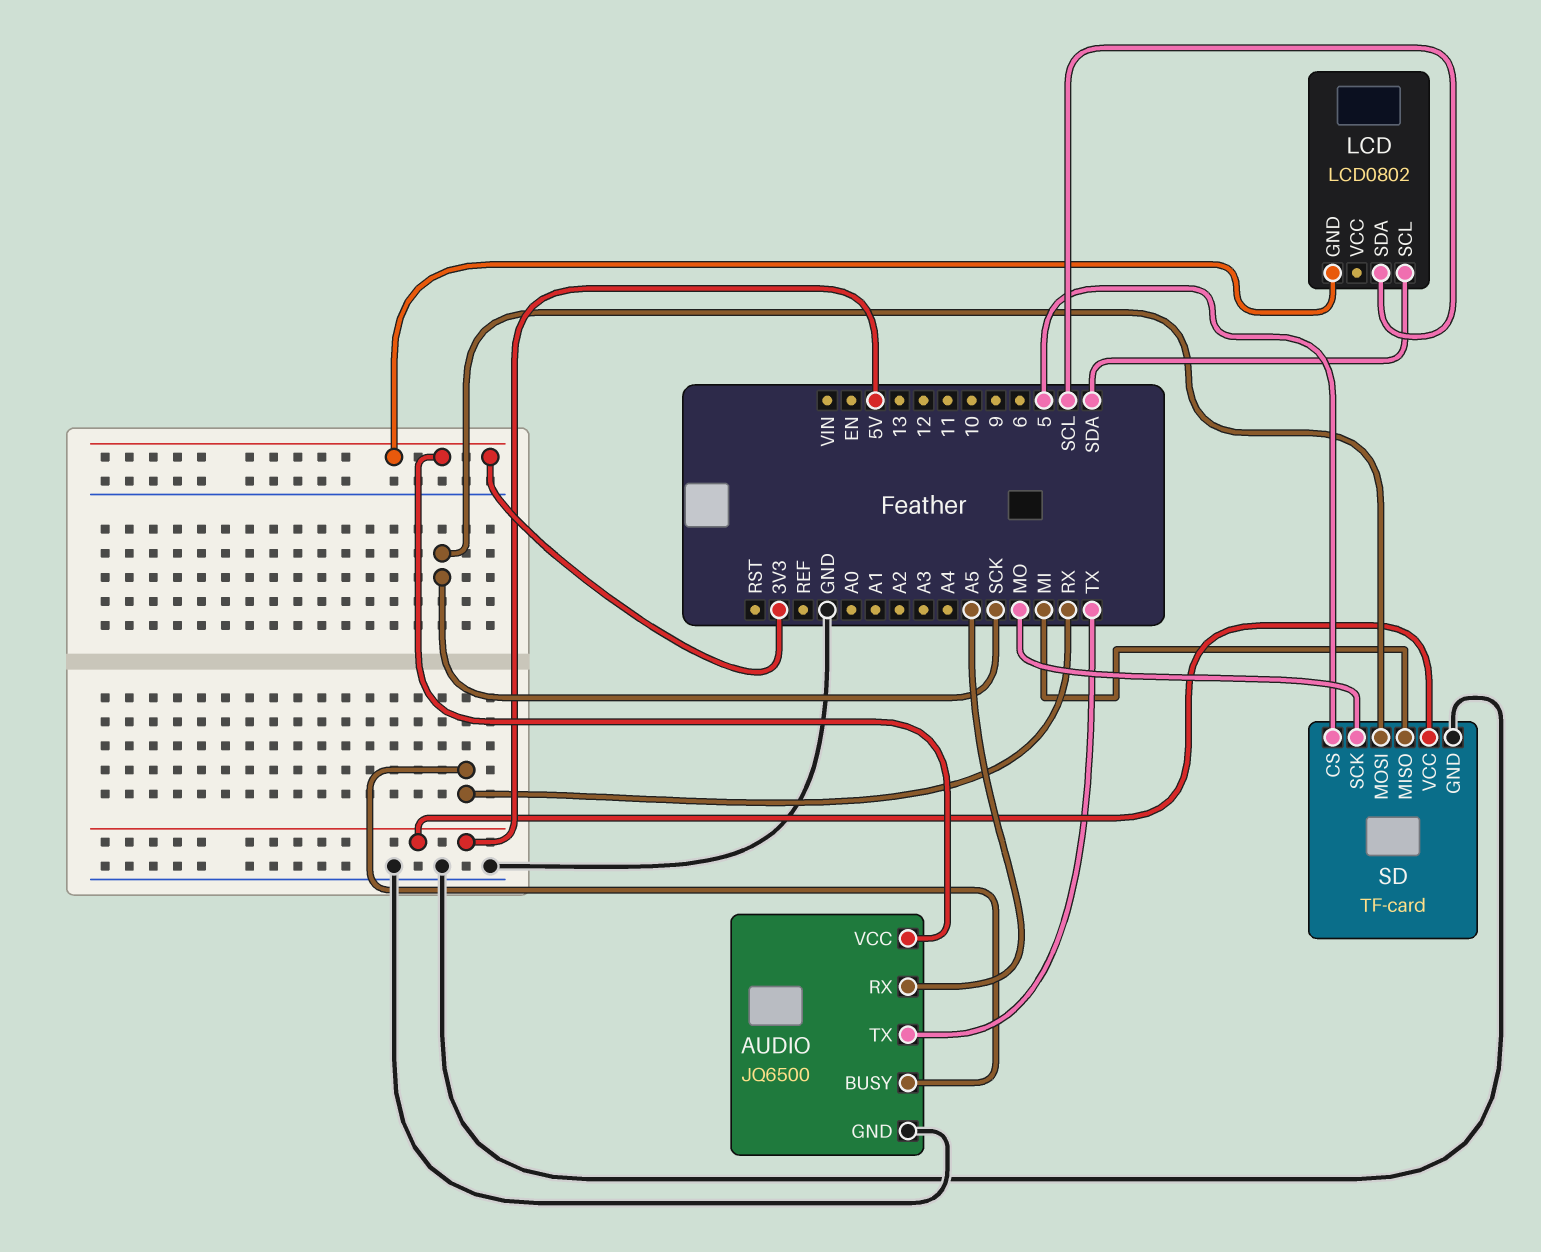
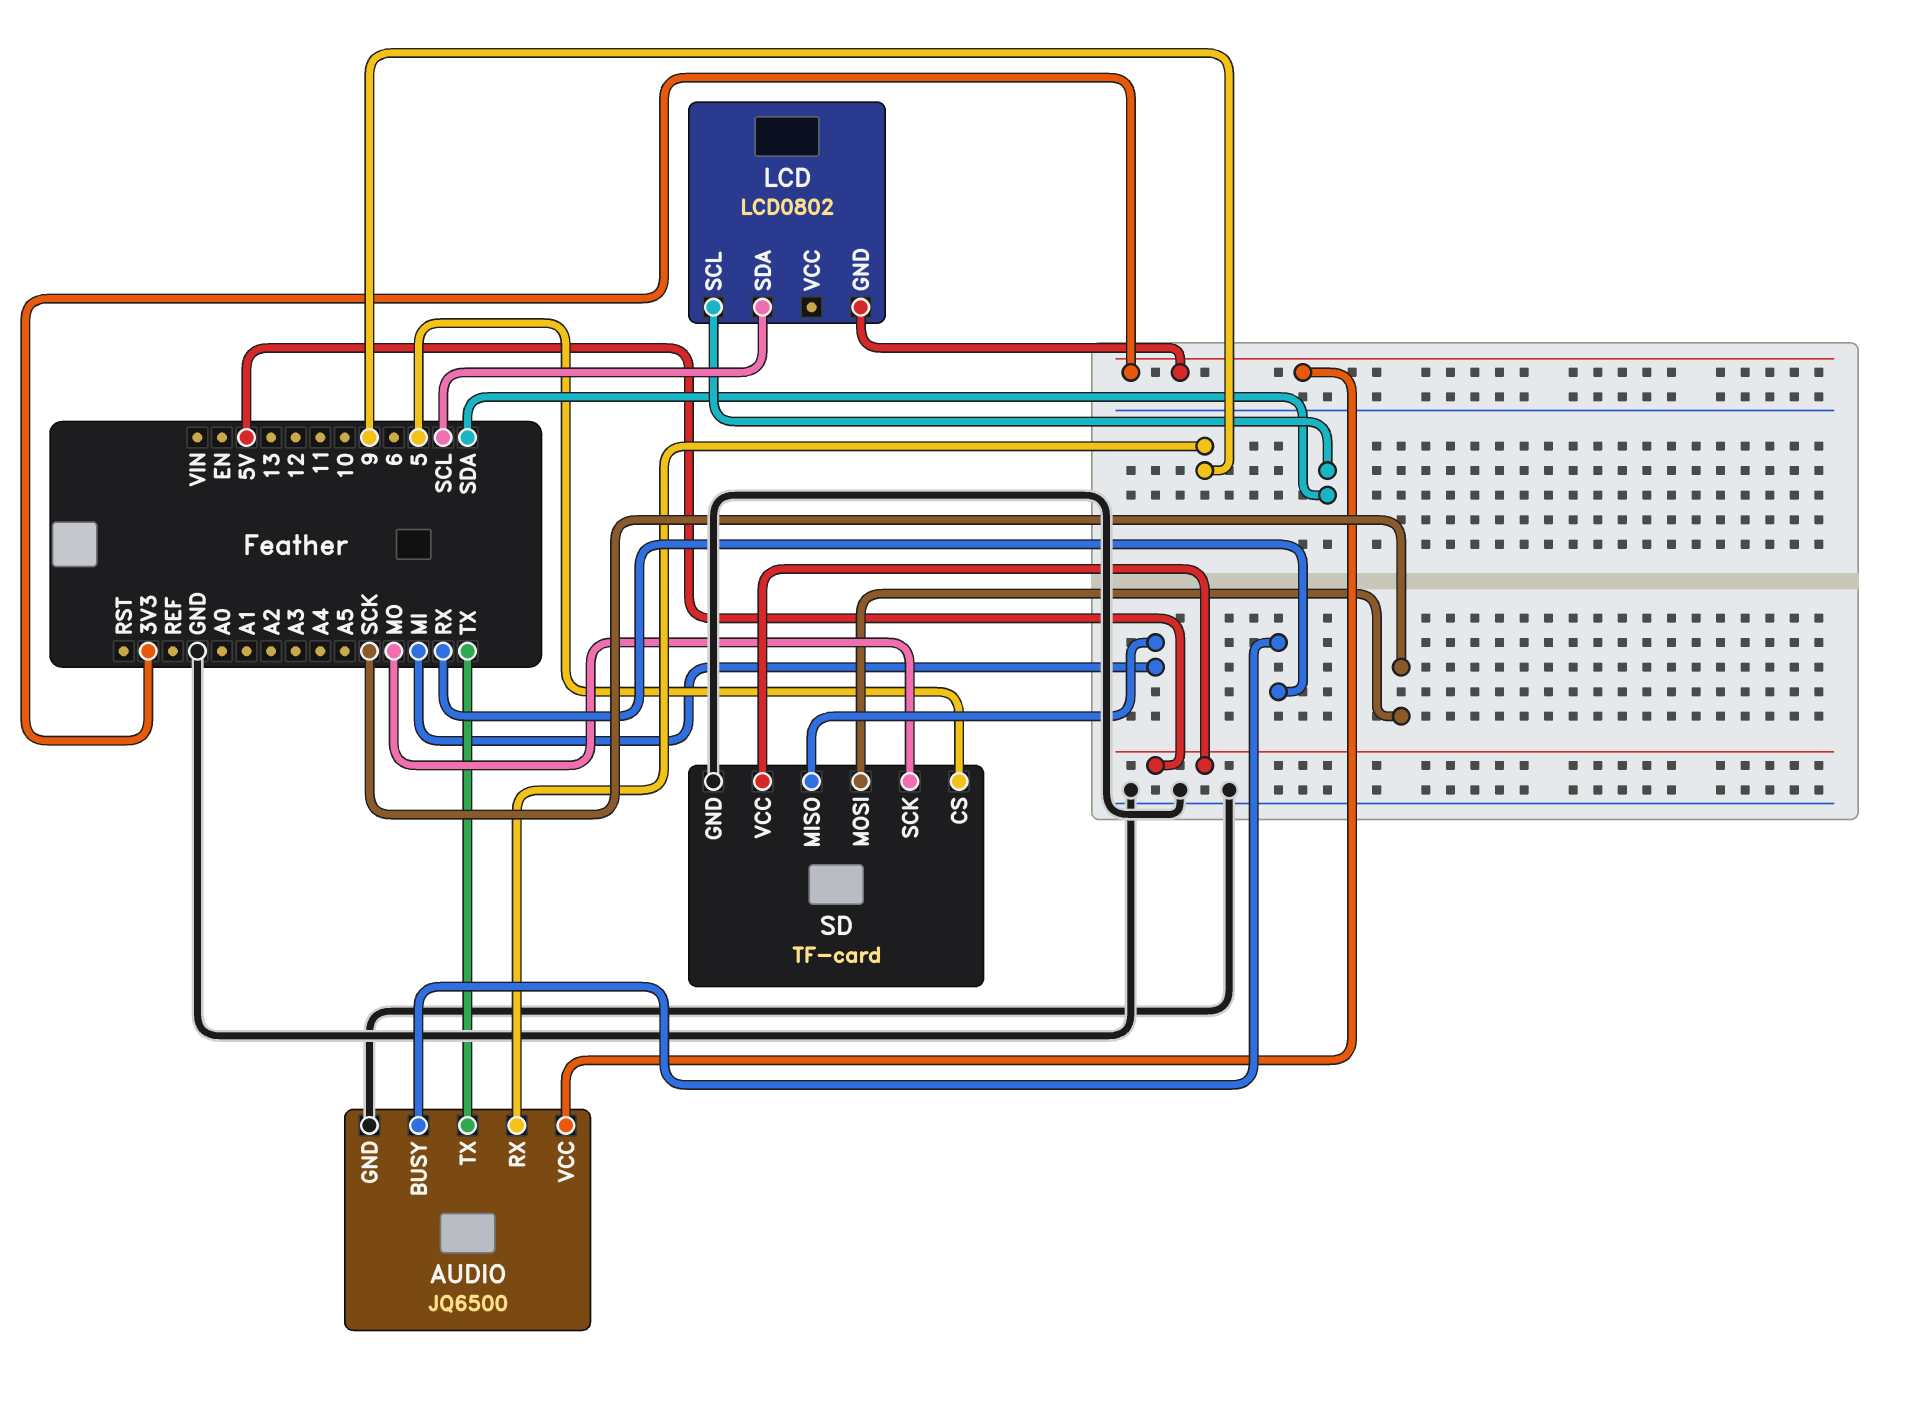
AUDIO pin RX: A5 -> 9

